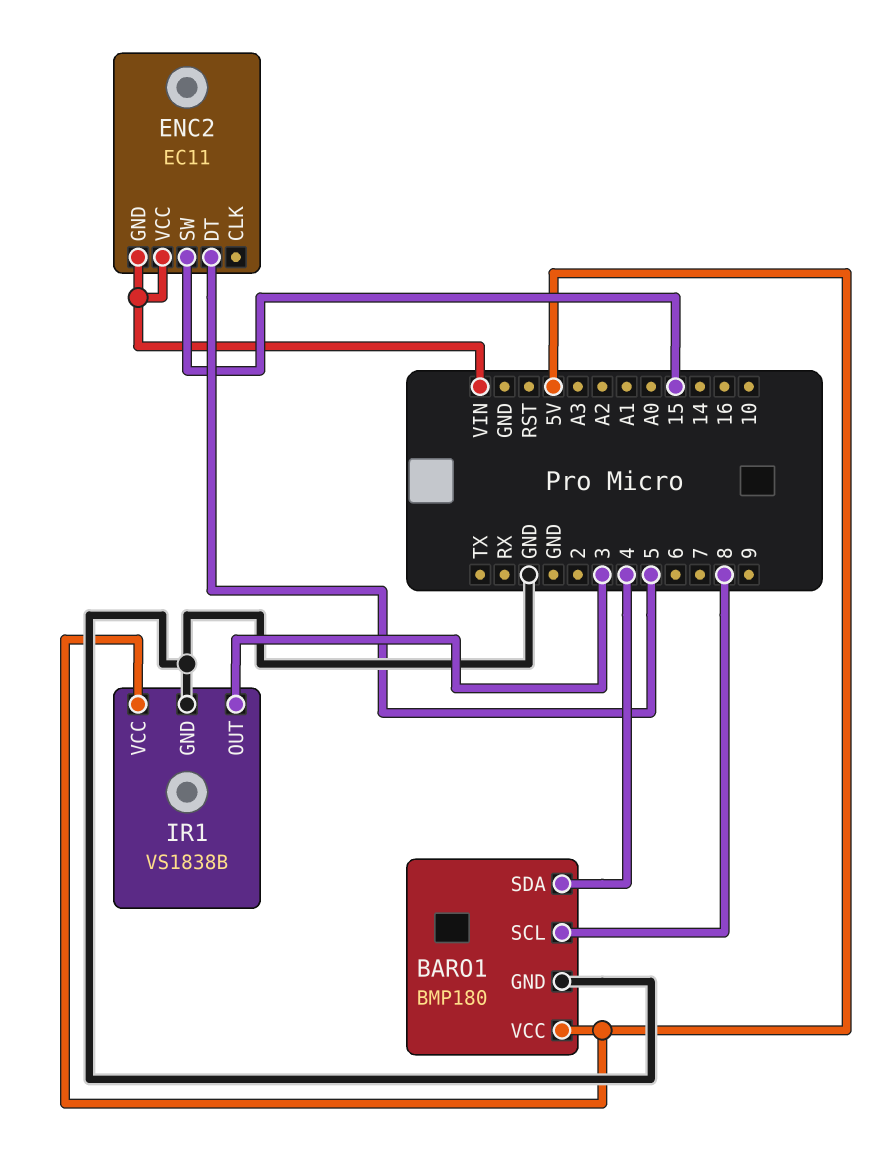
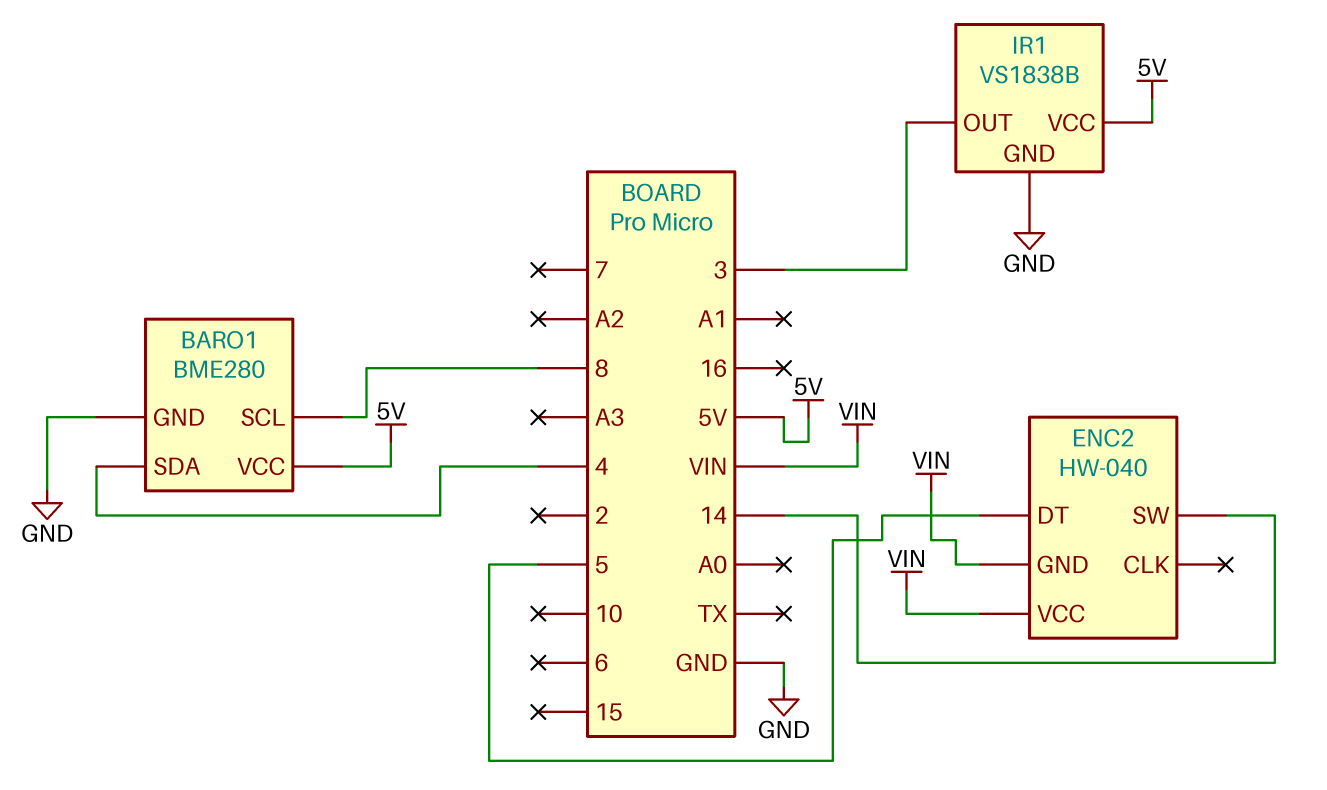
BARO1: BMP180 -> BME280
ENC2: EC11 -> HW-040
ENC2 pin SW: 15 -> 14

